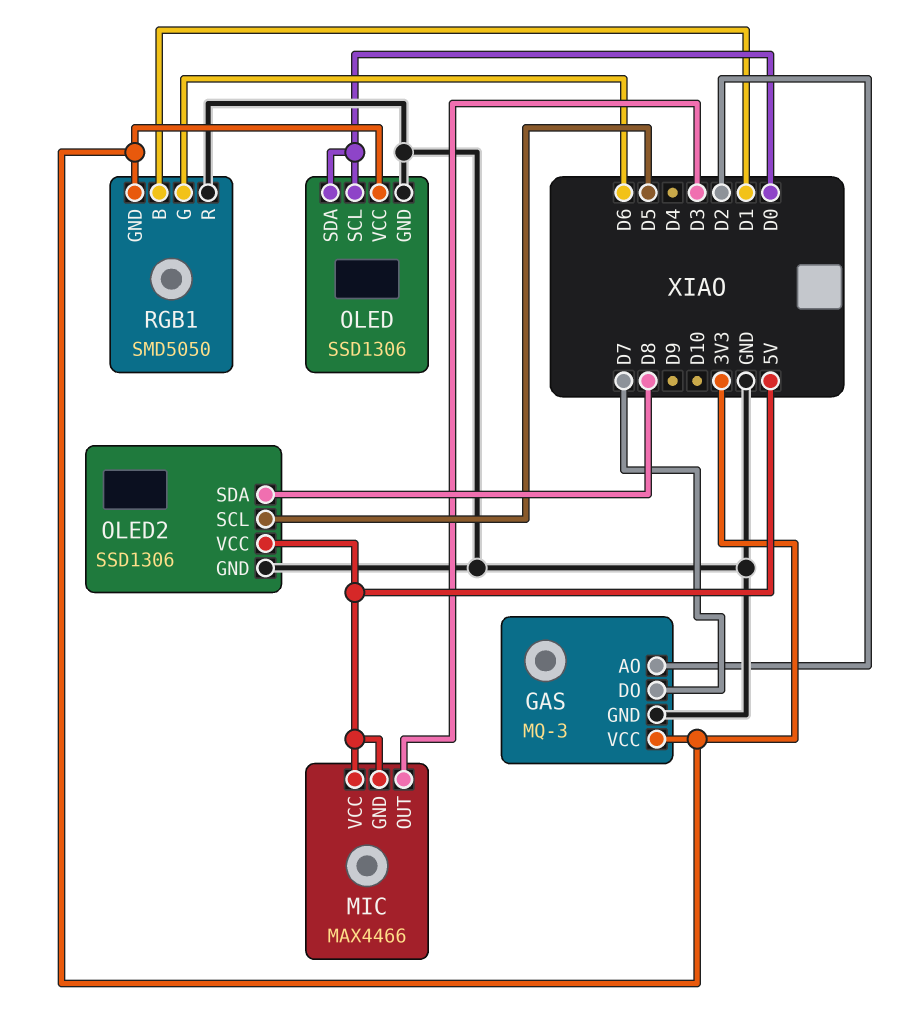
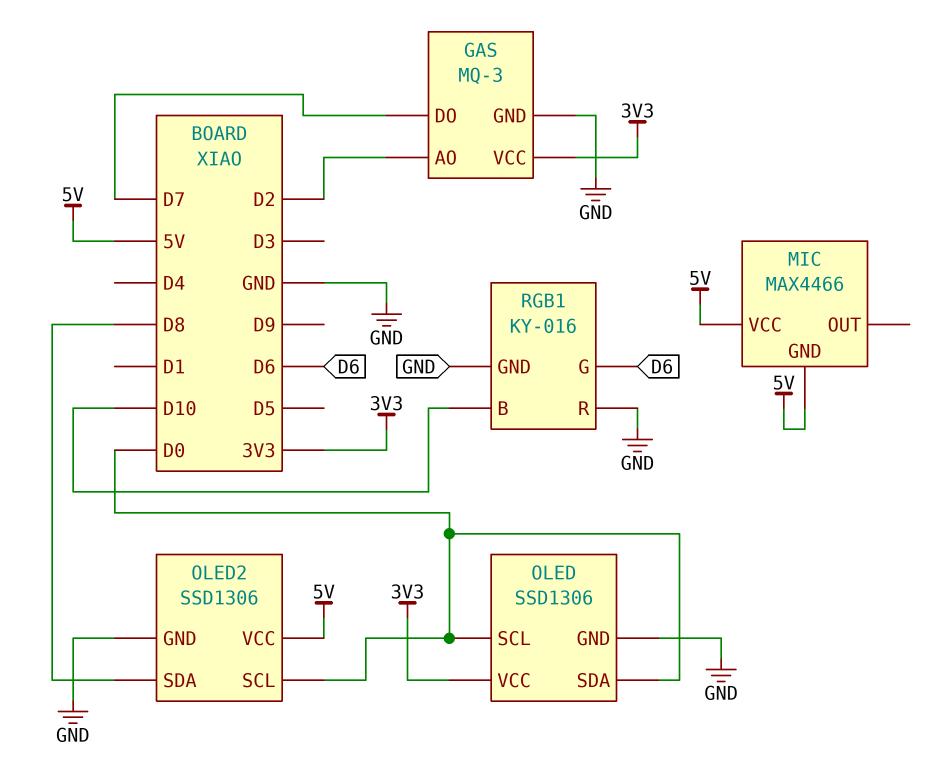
MIC pin OUT: D3 -> none
OLED2 pin SCL: D5 -> D0
RGB1: SMD5050 -> KY-016
RGB1 pin B: D1 -> D10
RGB1 pin GND: 3V3 -> GND

